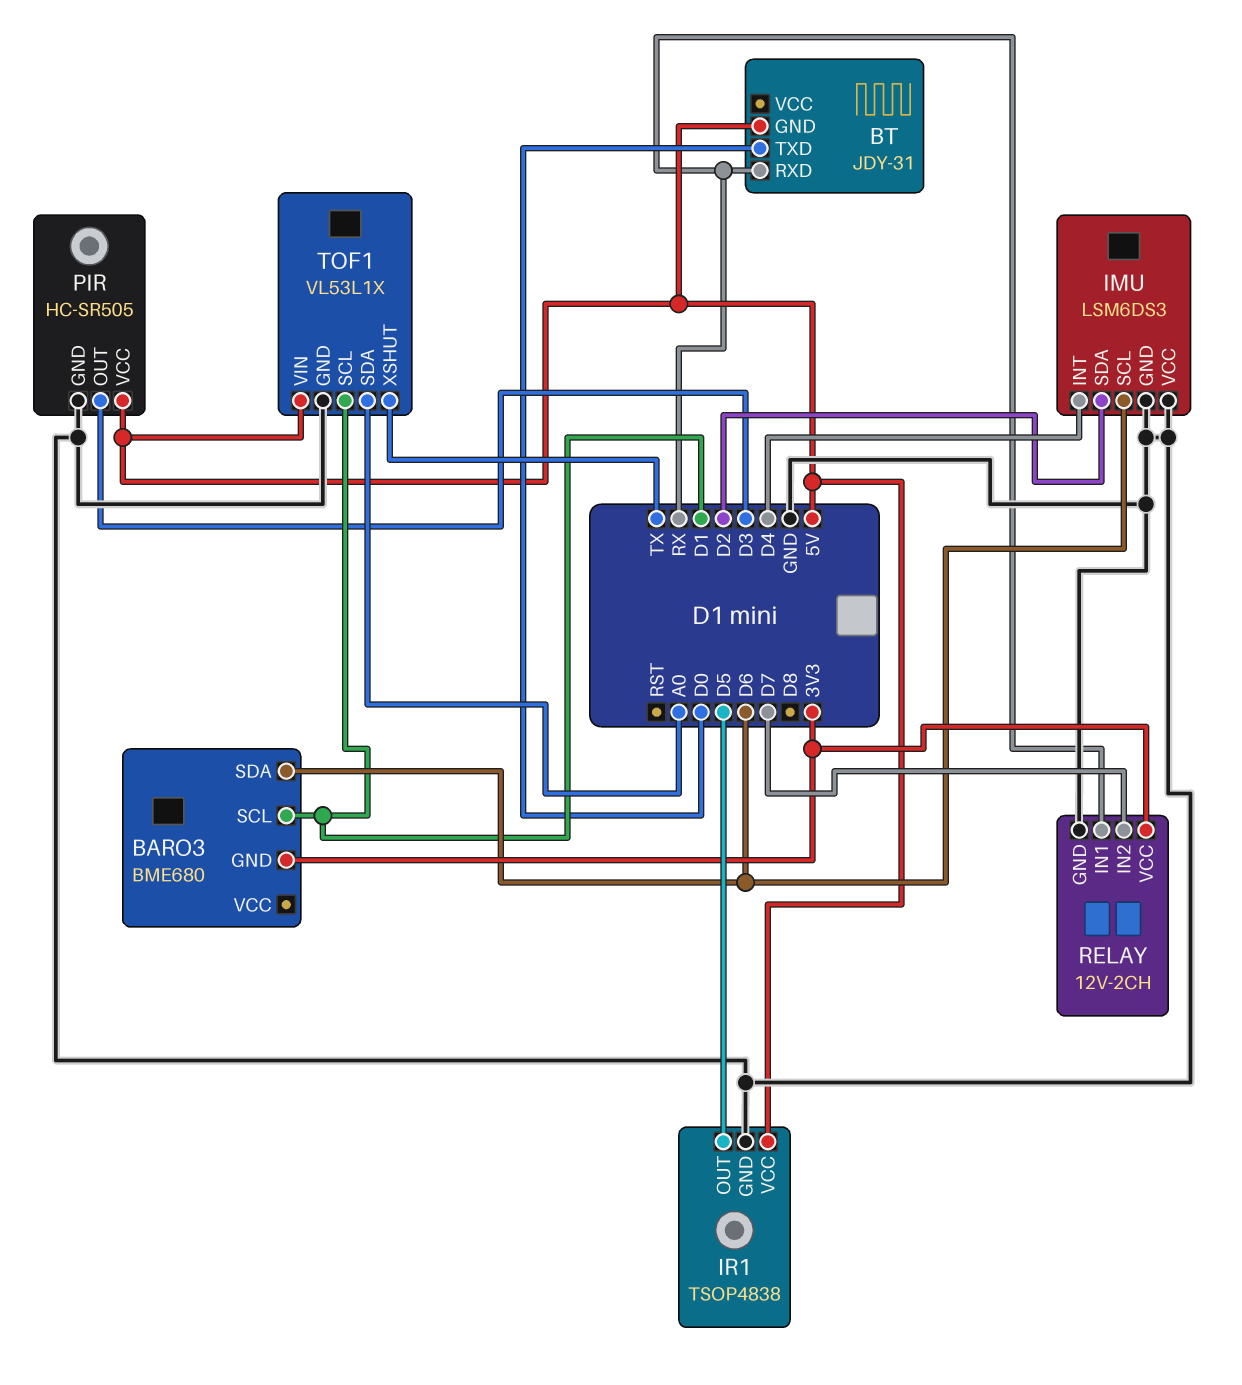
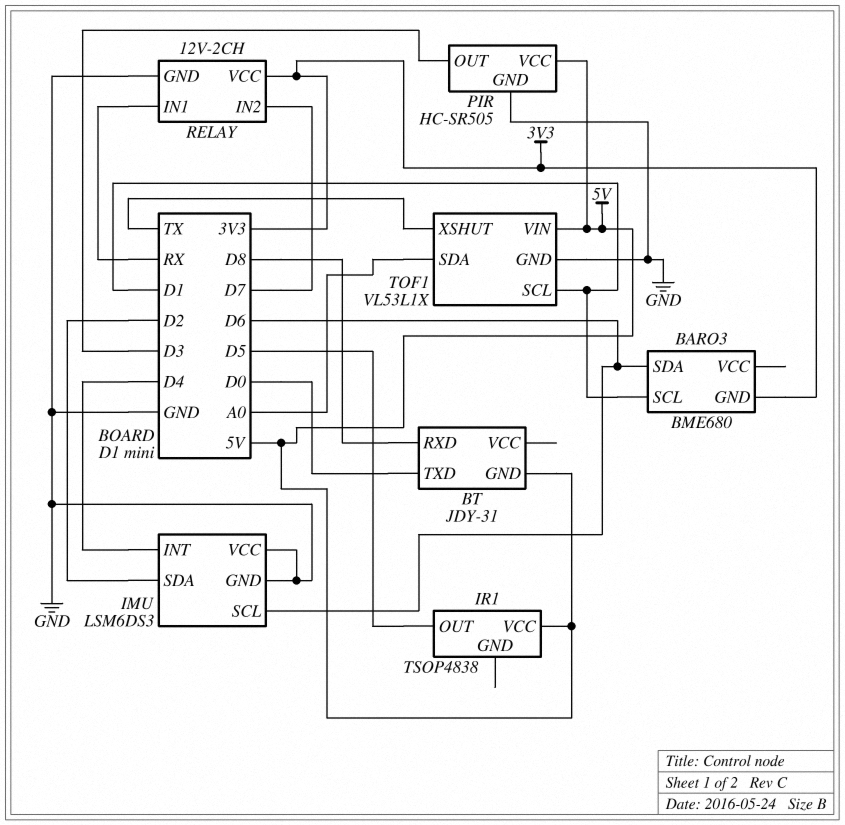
BT pin RXD: RX -> D8
IR1 pin GND: GND -> none

